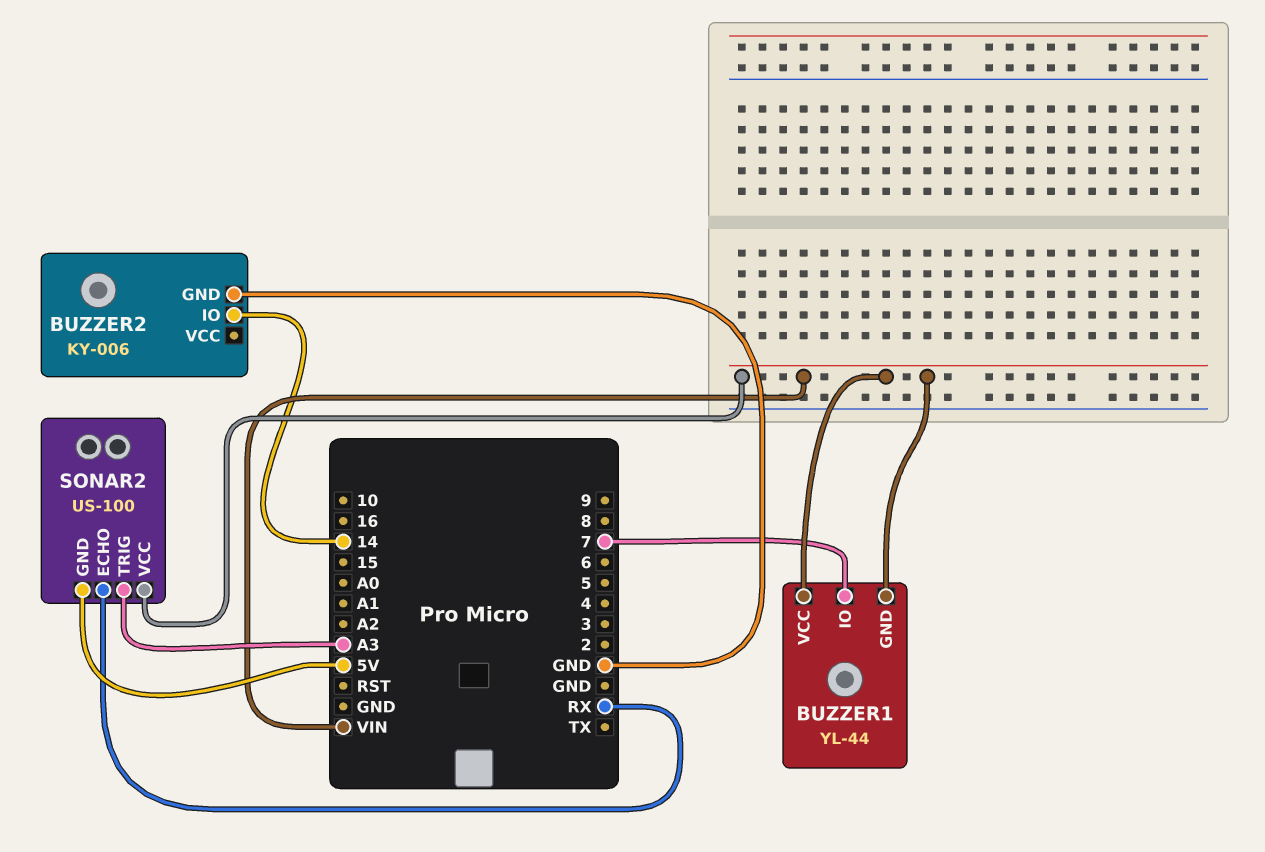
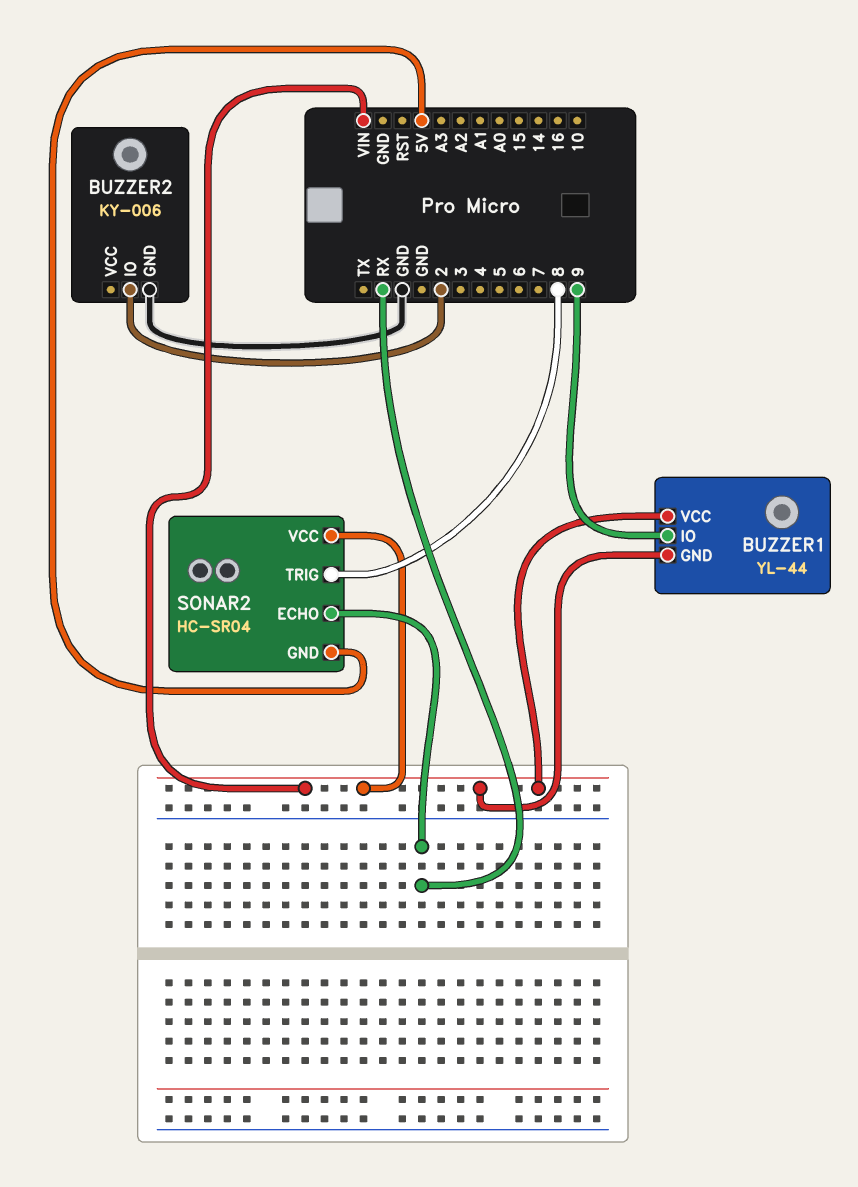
BUZZER1 pin IO: 7 -> 9
BUZZER2 pin IO: 14 -> 2
SONAR2: US-100 -> HC-SR04
SONAR2 pin TRIG: A3 -> 8

